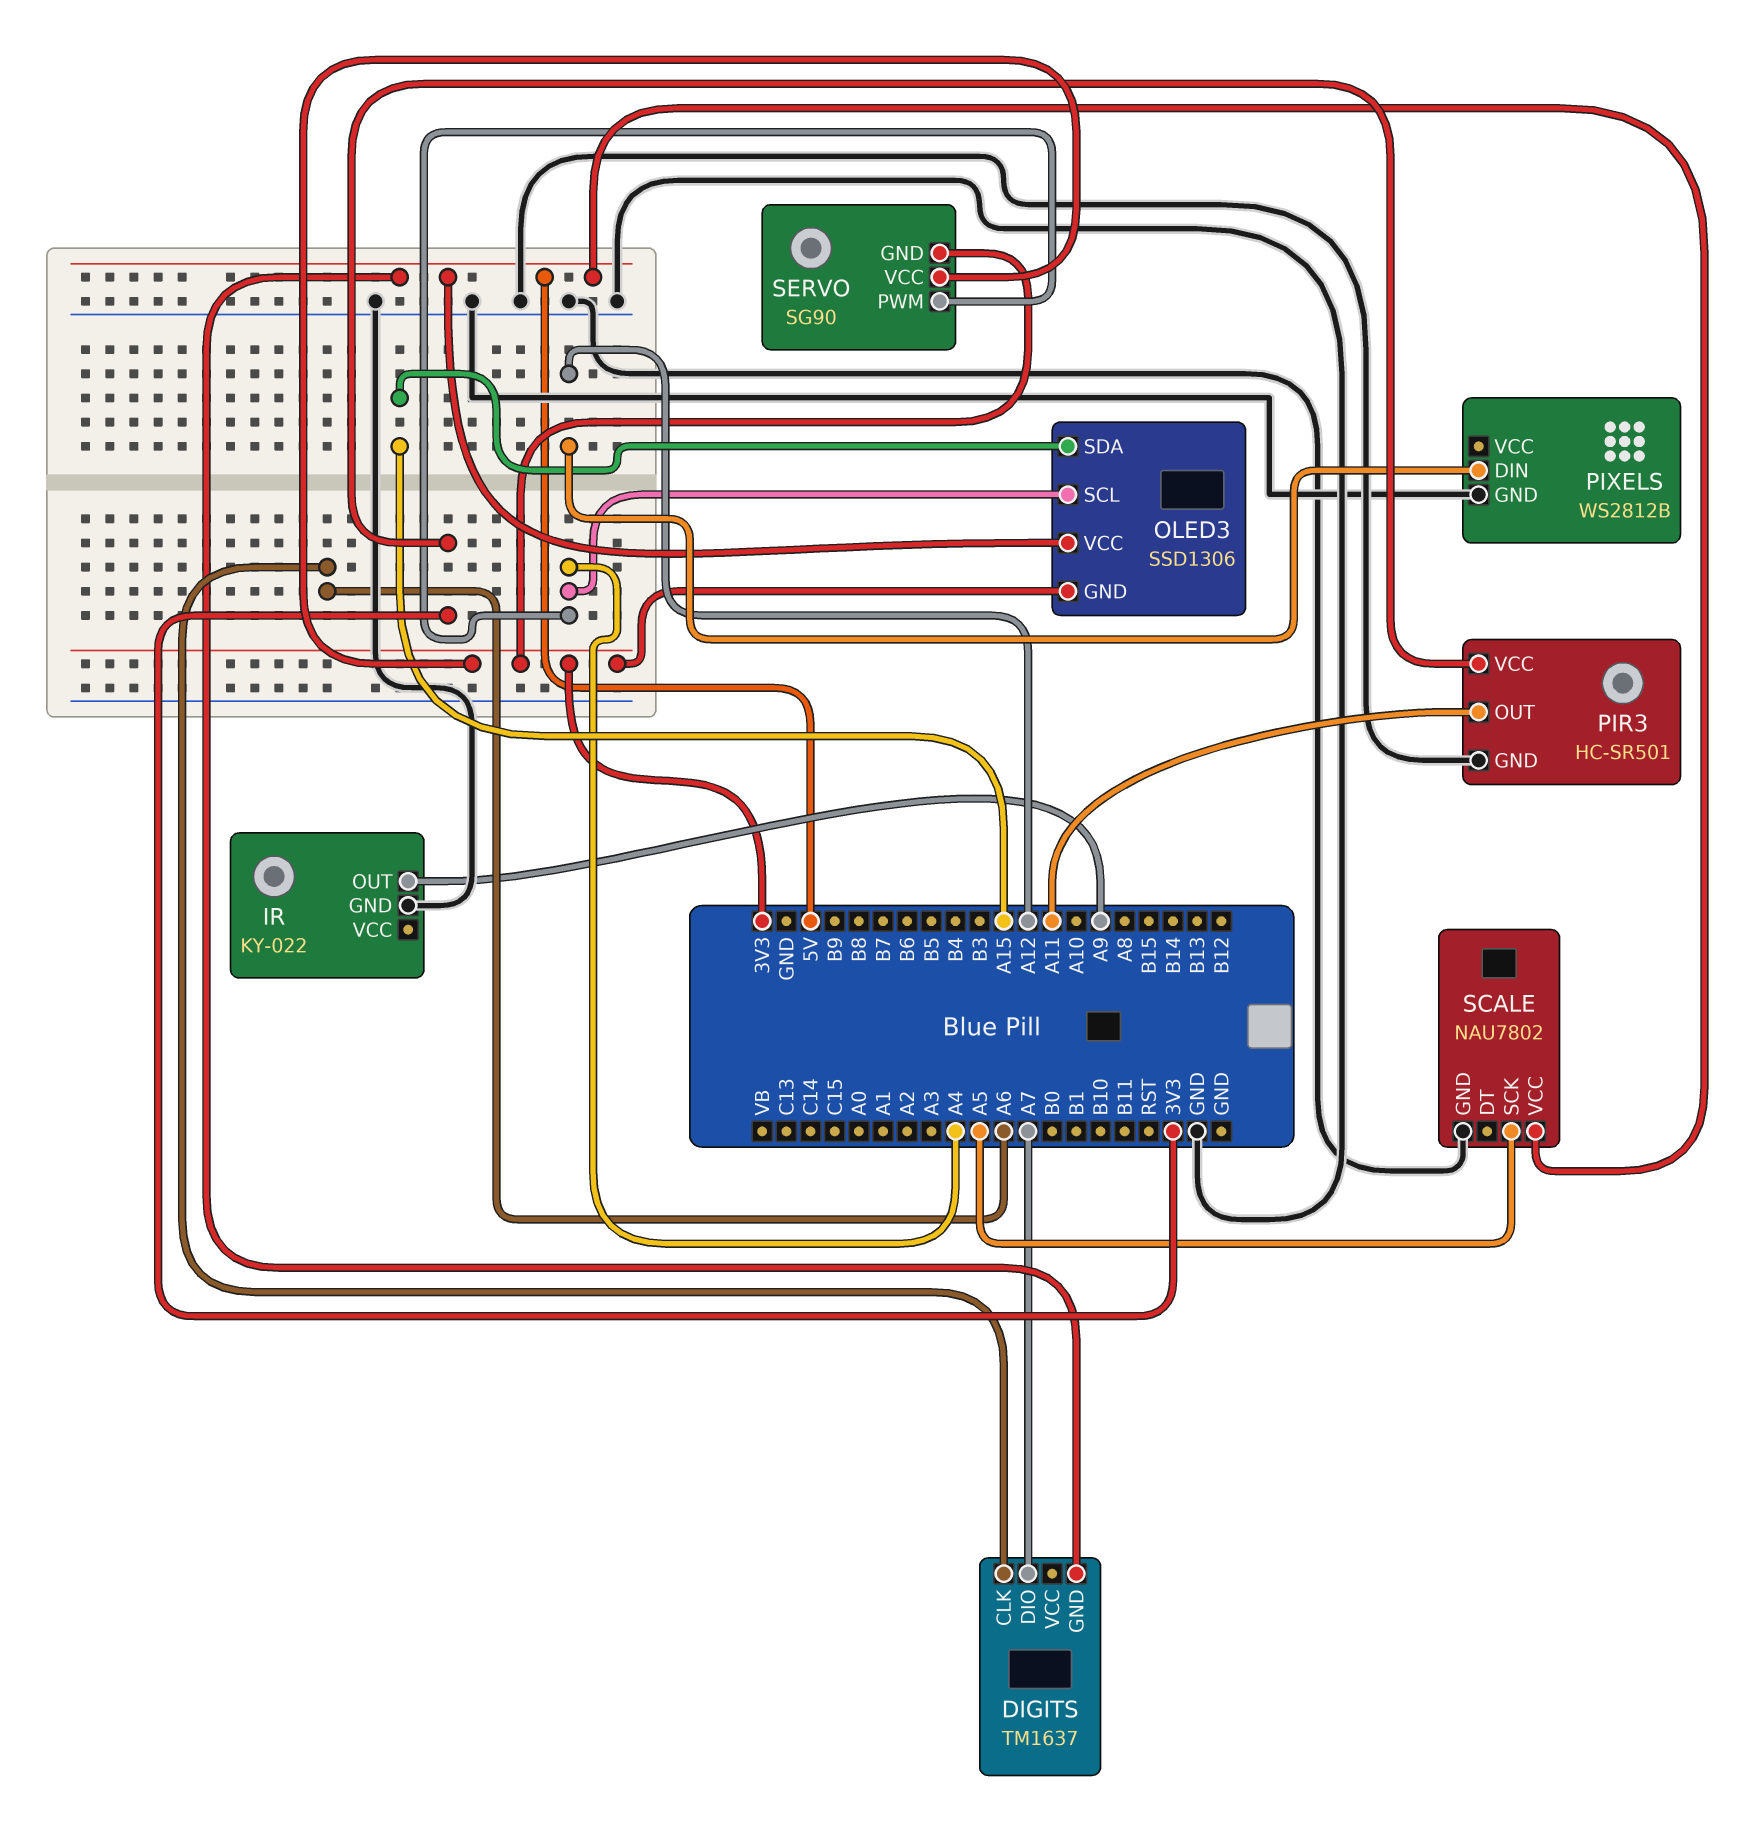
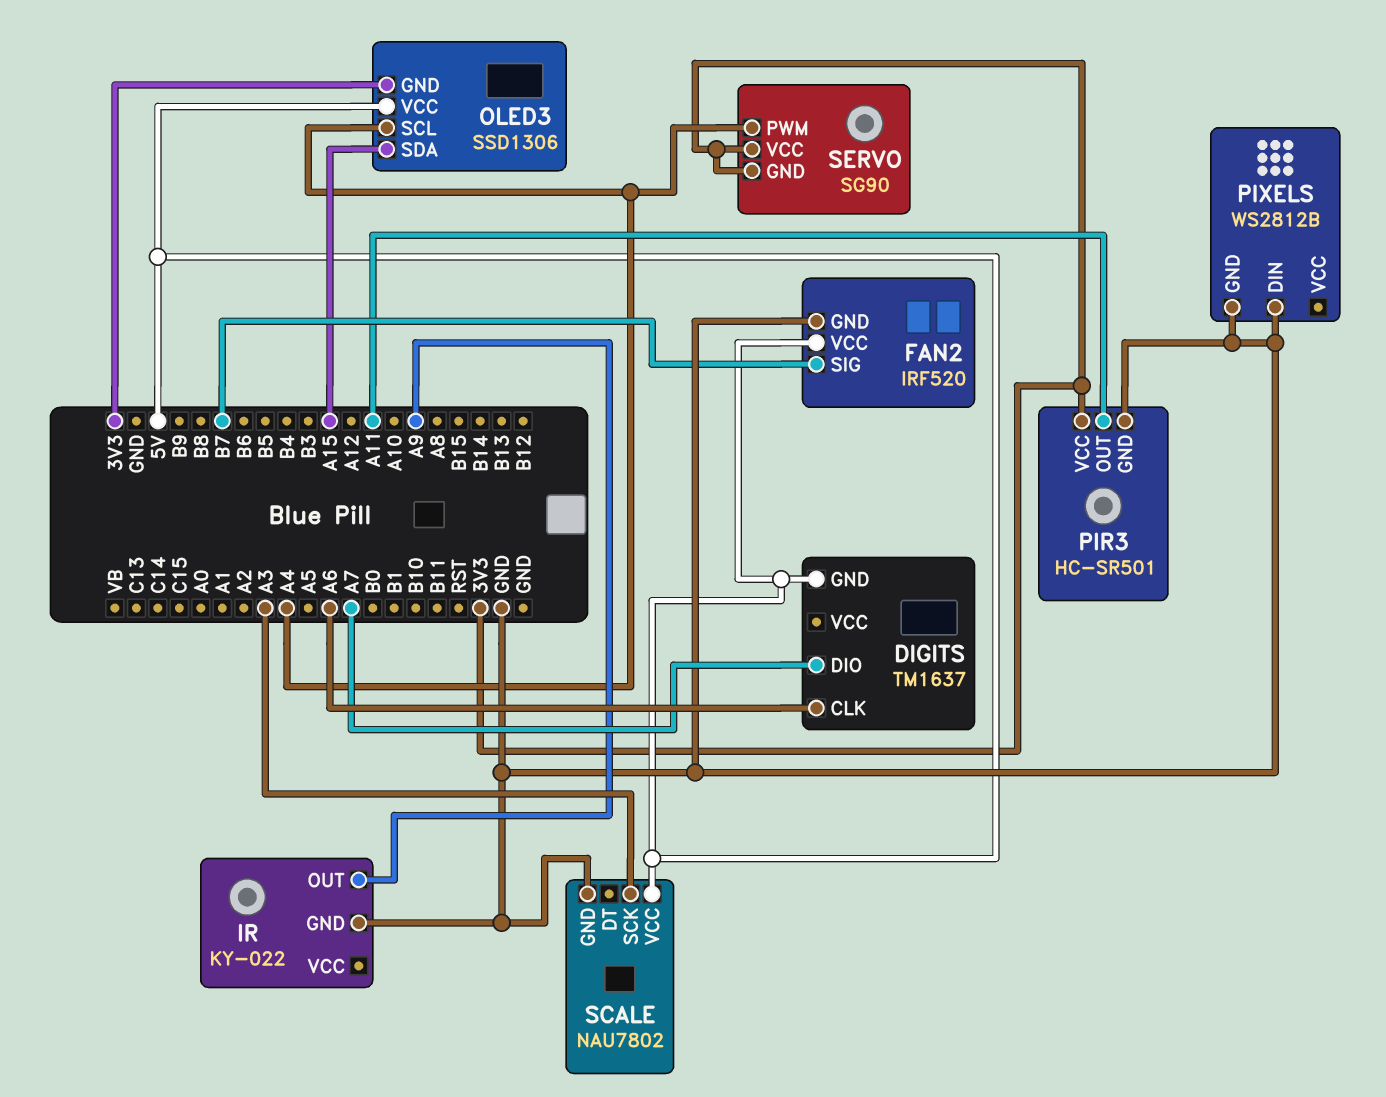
FAN2: none -> IRF520
FAN2 pin GND: none -> GND
FAN2 pin SIG: none -> B7
FAN2 pin VCC: none -> 5V
PIXELS pin DIN: A12 -> GND
SCALE pin SCK: A5 -> A3

